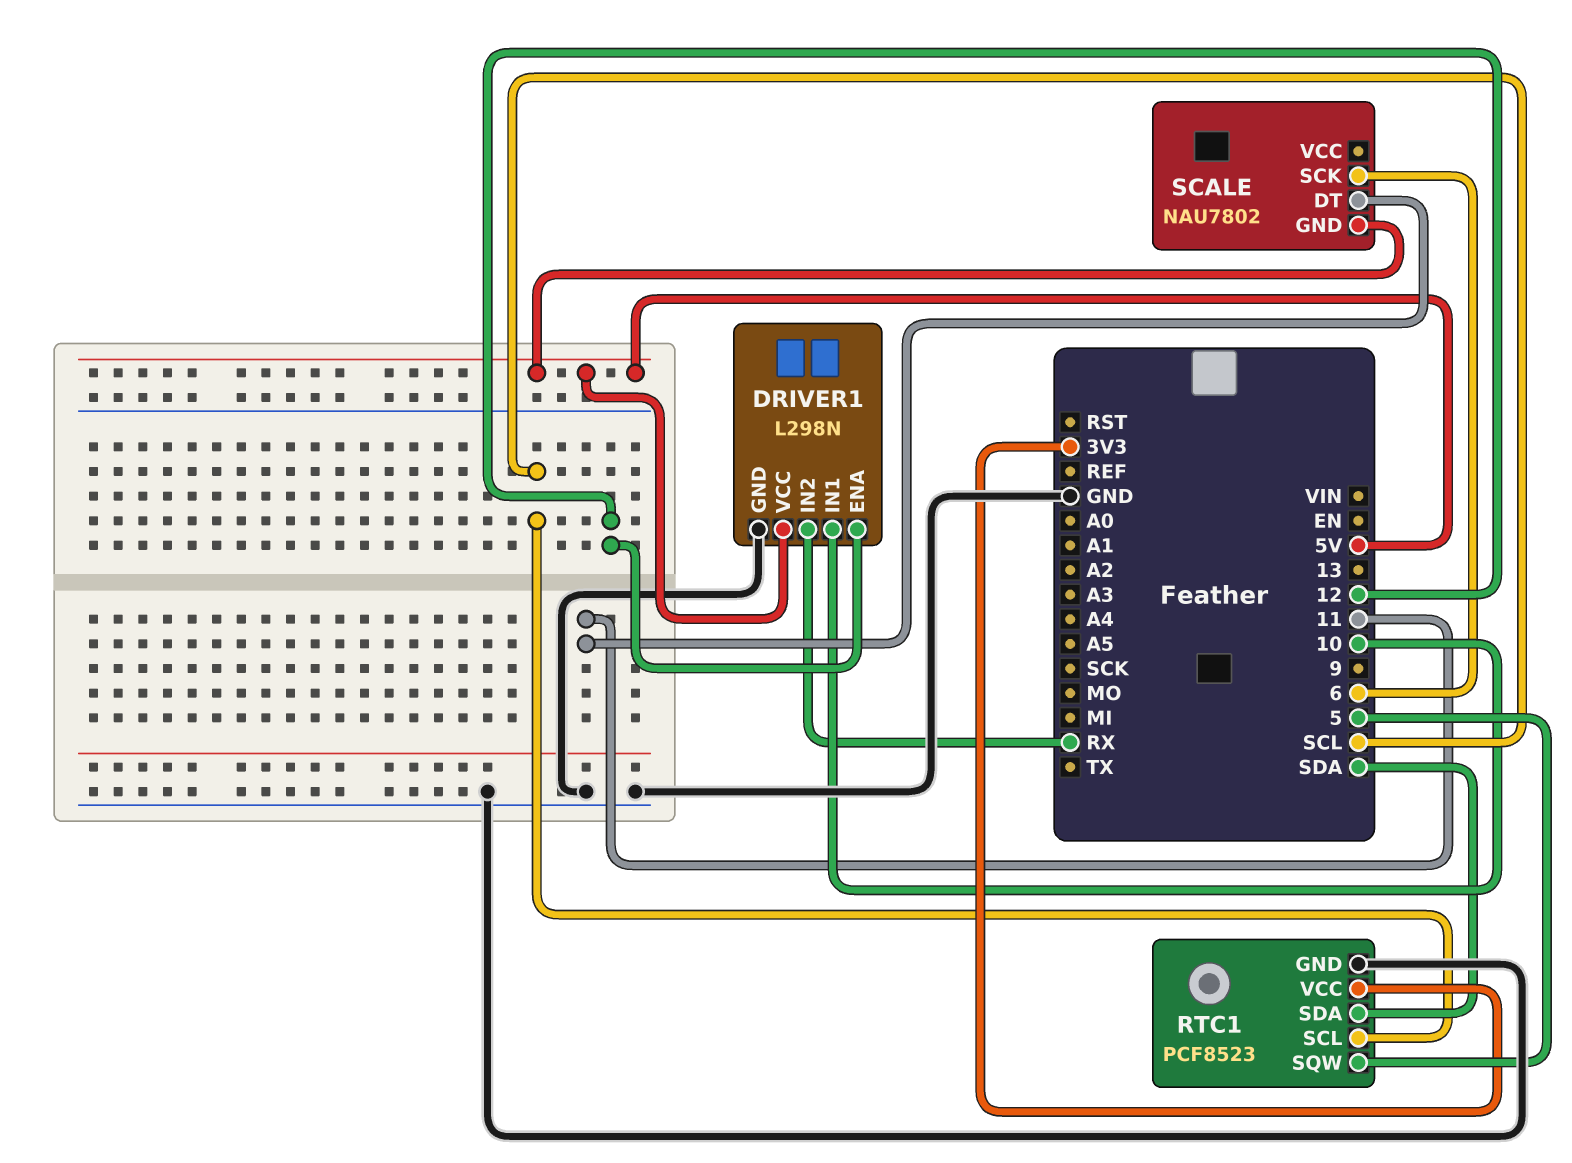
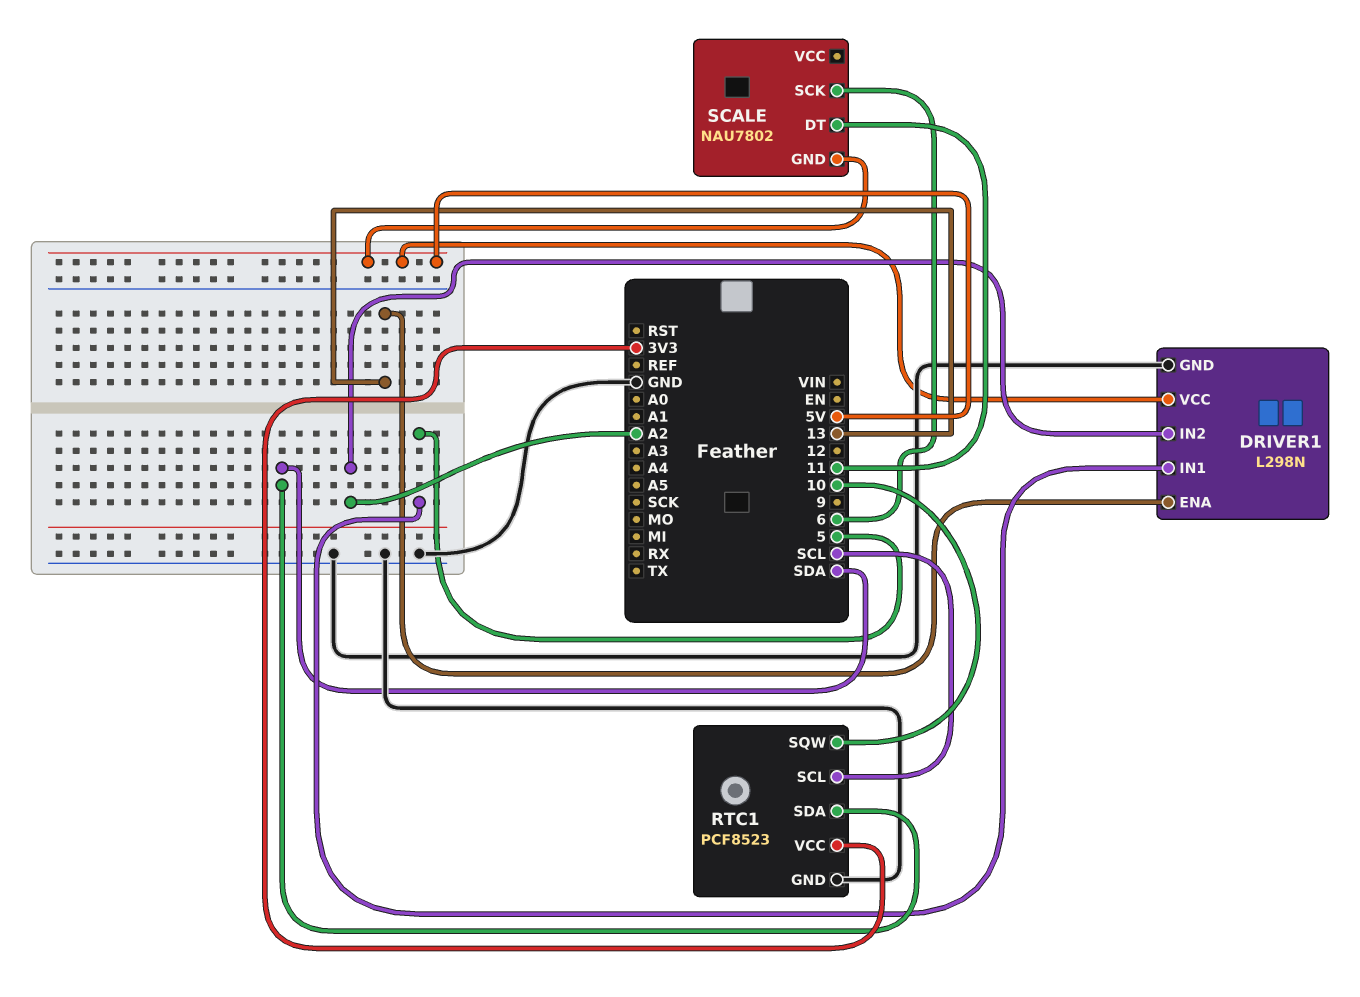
DRIVER1 pin ENA: 12 -> 13
DRIVER1 pin IN1: 10 -> 5
DRIVER1 pin IN2: RX -> A2
RTC1 pin SQW: 5 -> 10

